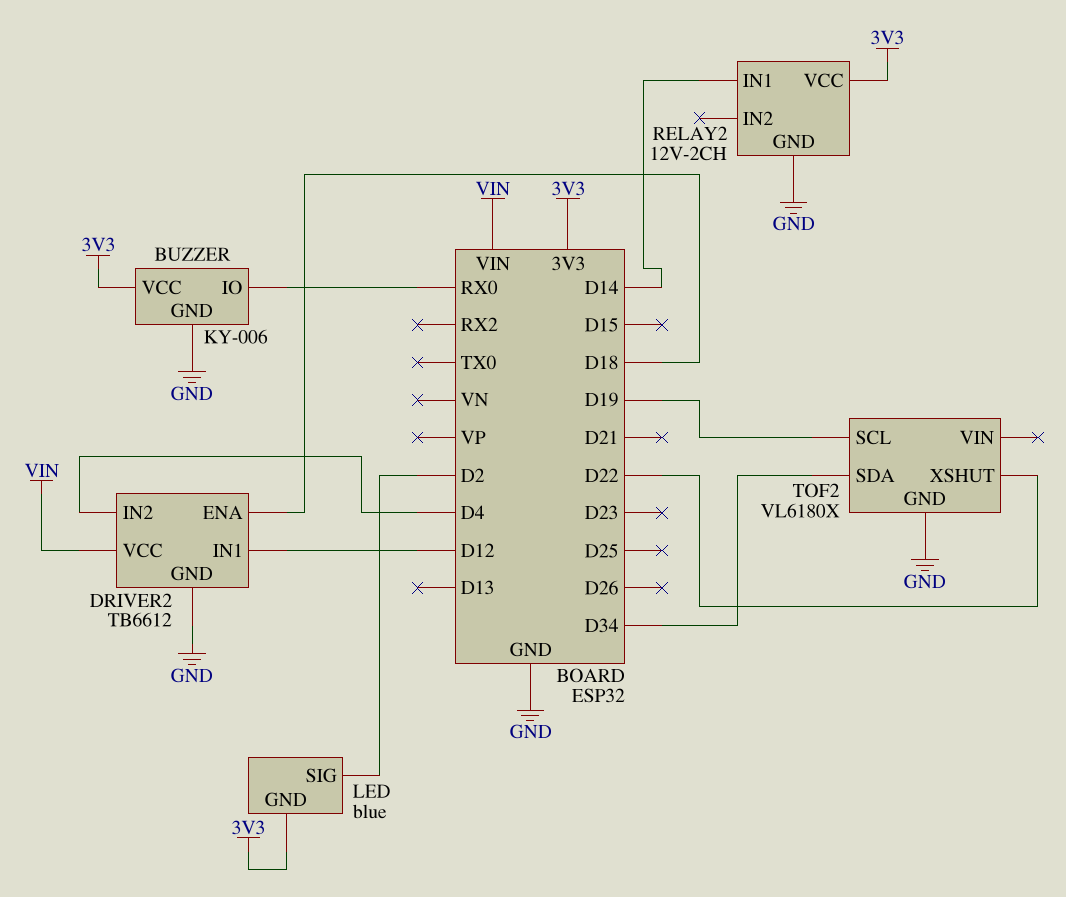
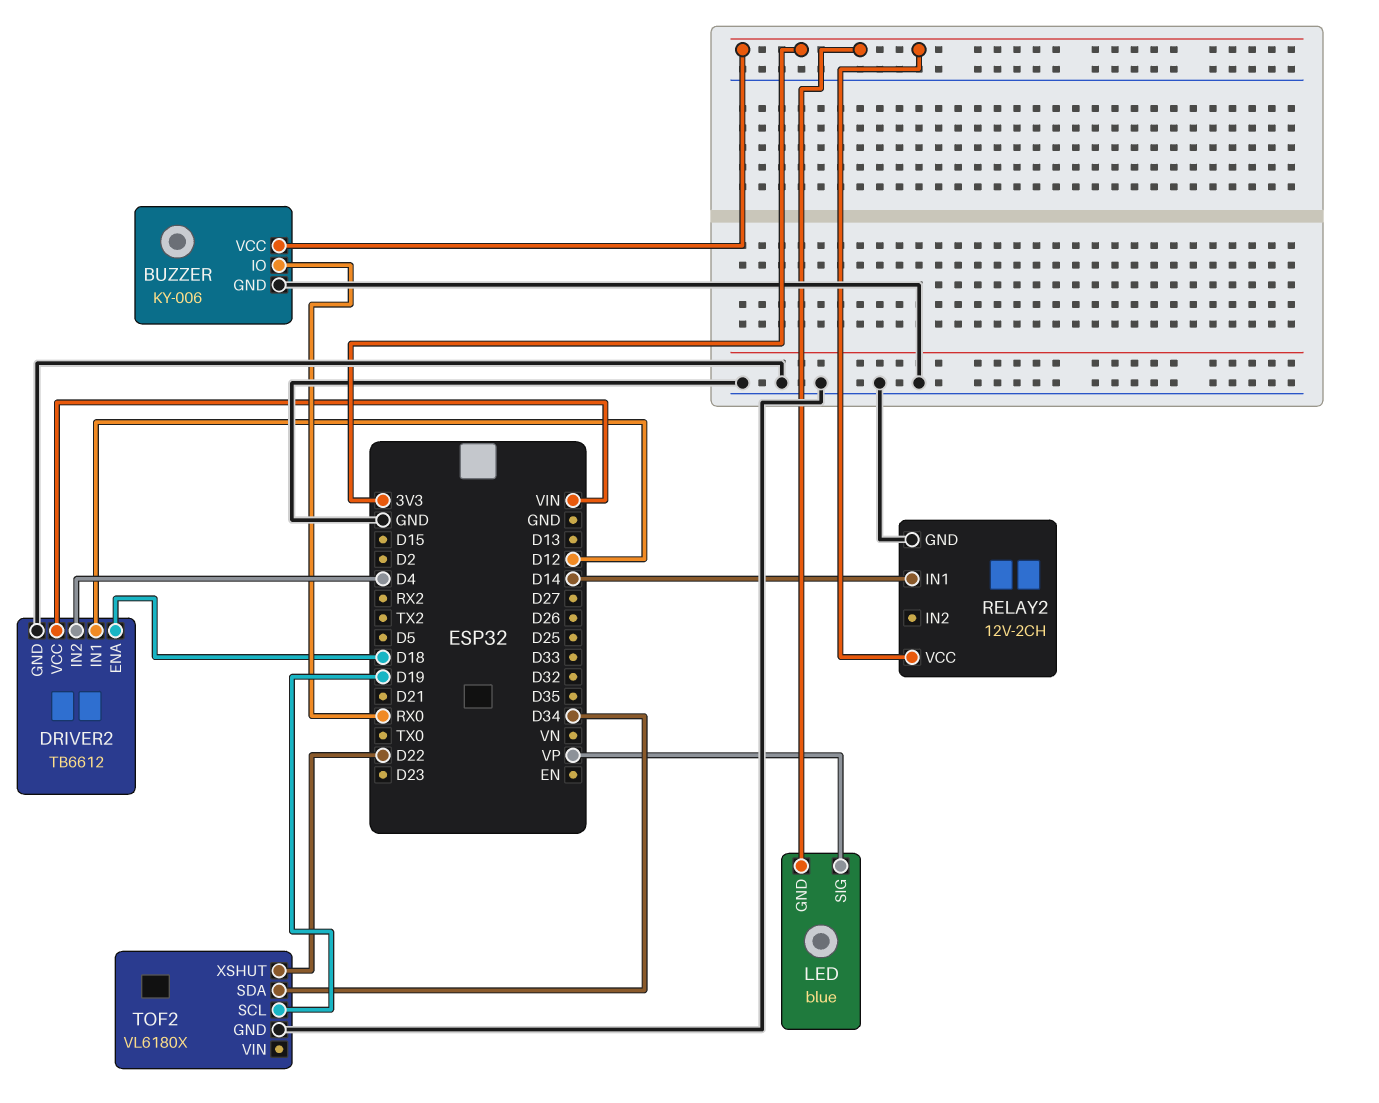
LED pin SIG: D2 -> VP

